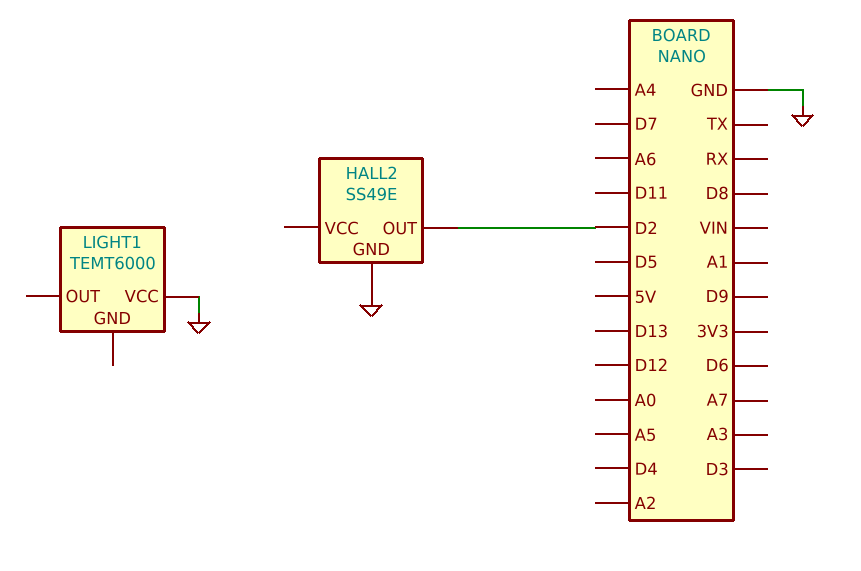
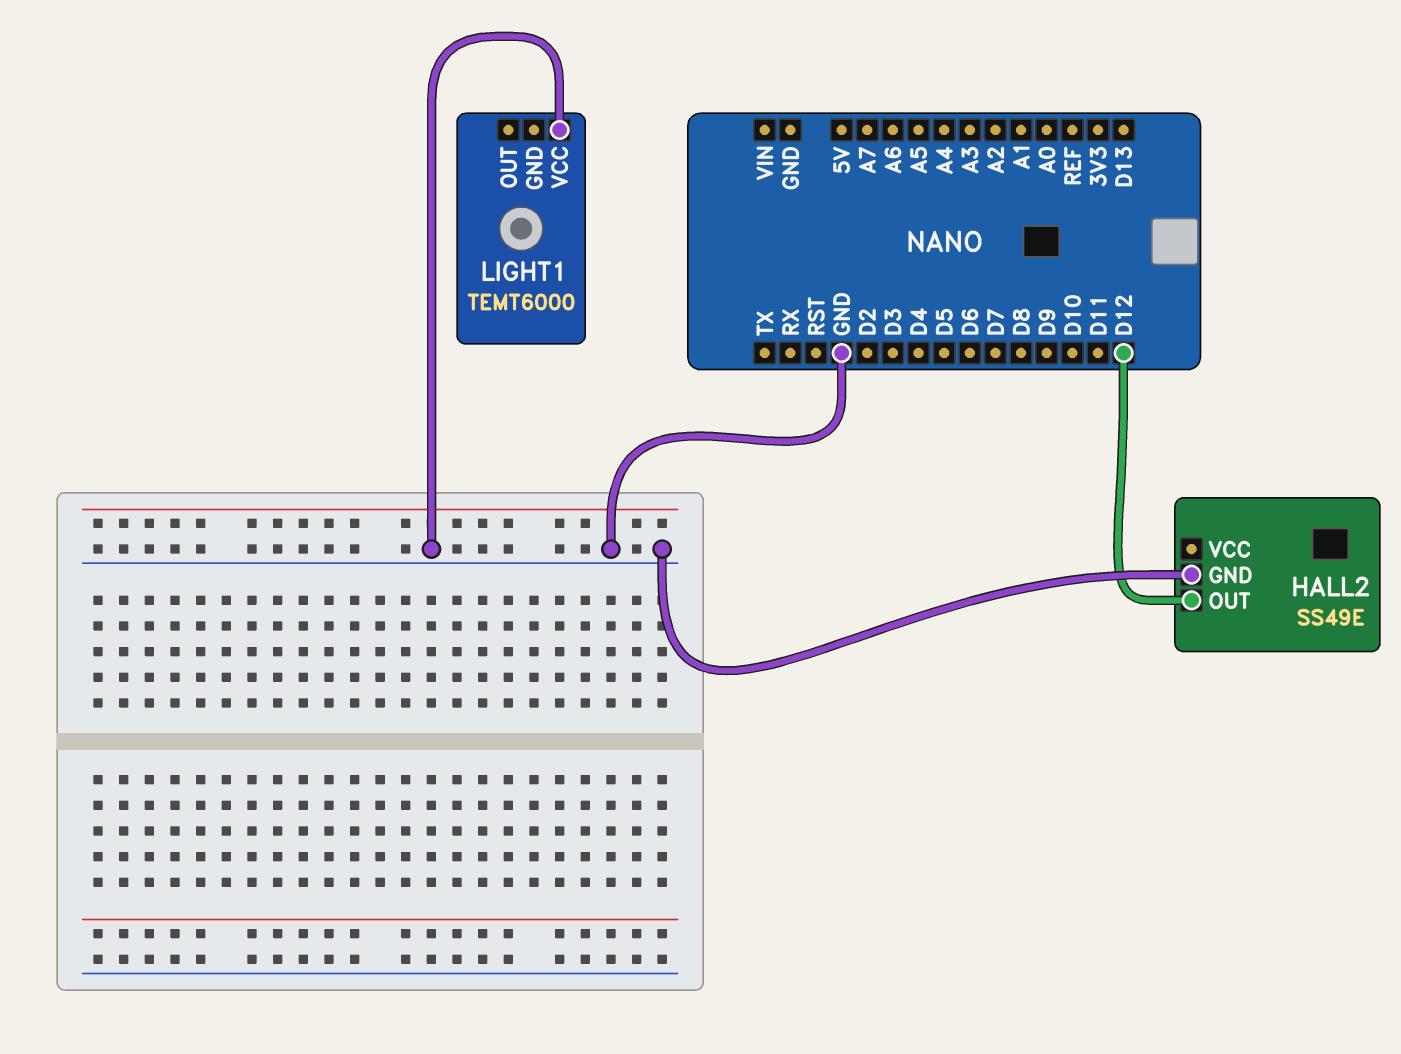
HALL2 pin OUT: D2 -> D12

